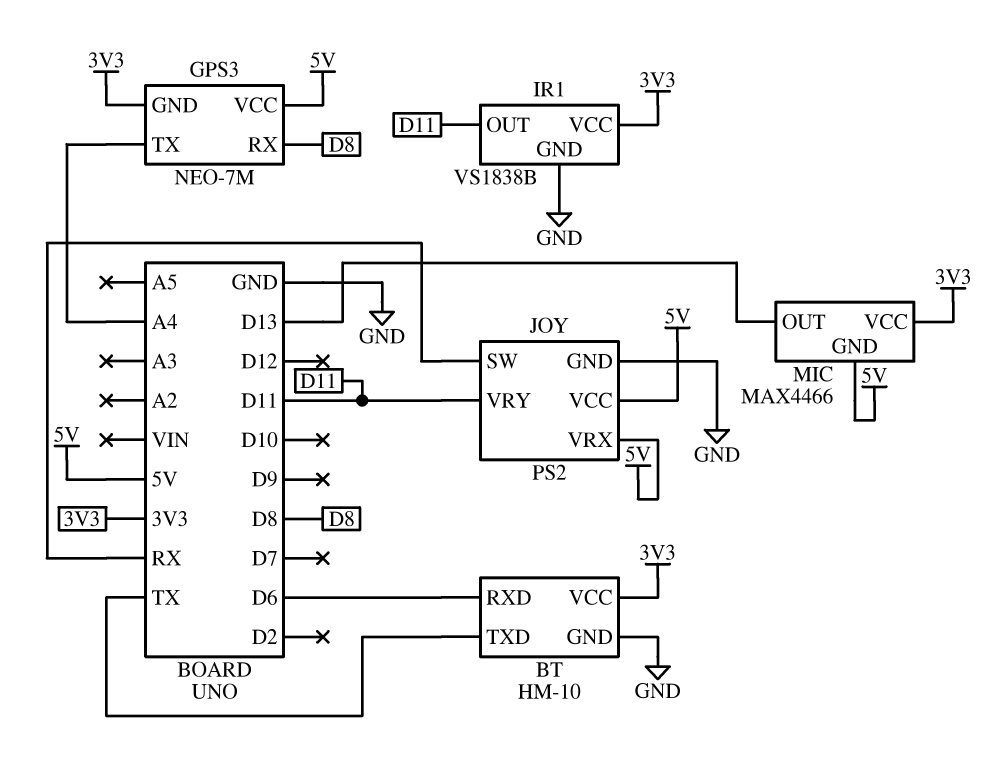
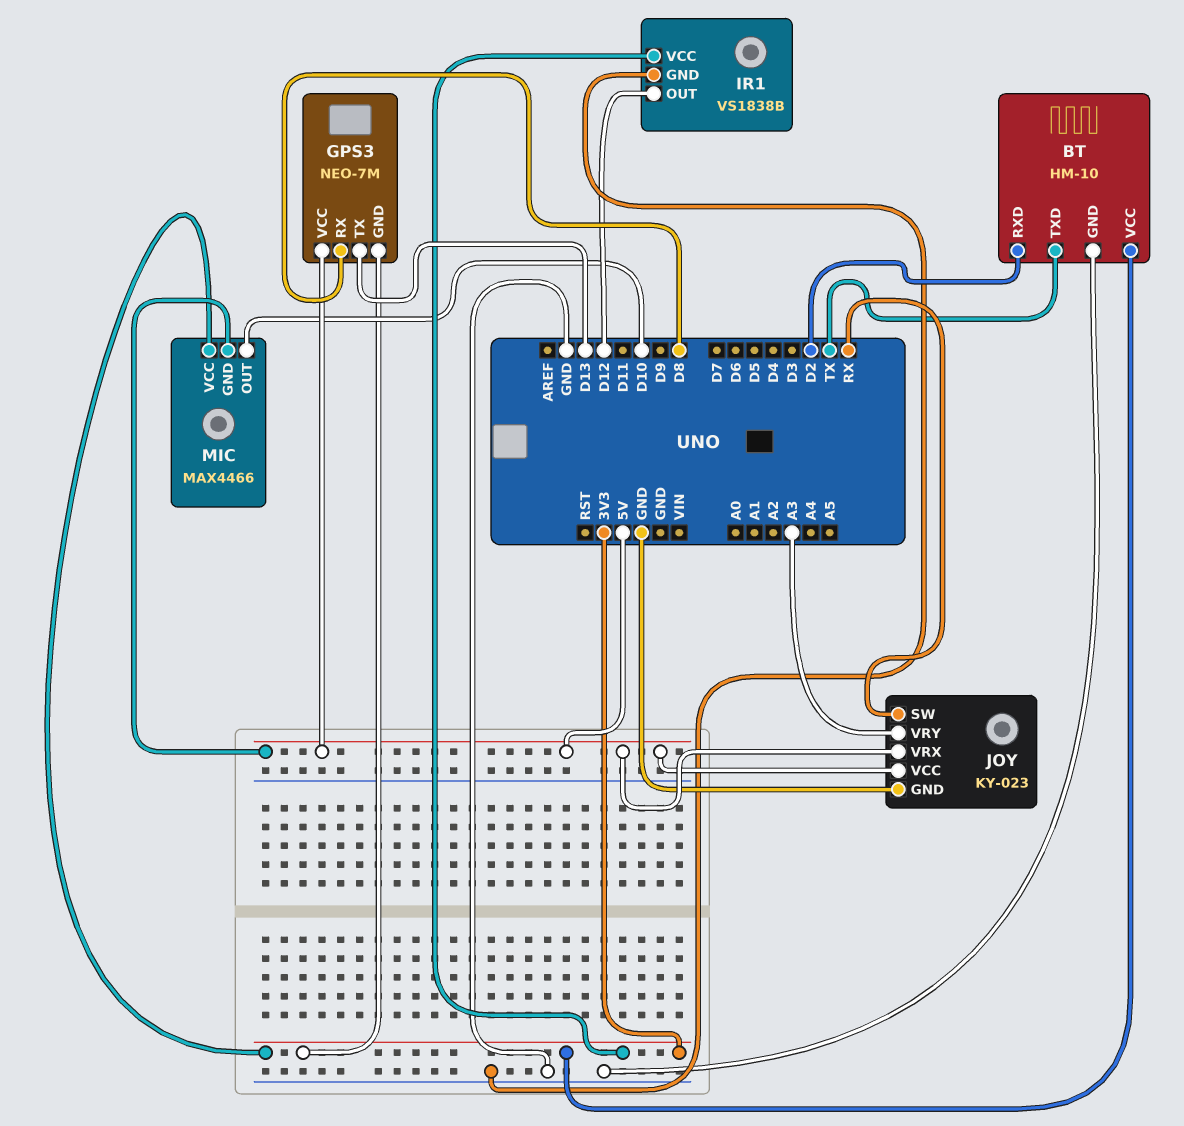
BT pin RXD: D6 -> D2
GPS3 pin TX: A4 -> D13
IR1 pin OUT: D11 -> D12
JOY: PS2 -> KY-023
JOY pin VRY: D11 -> A3
MIC pin OUT: D13 -> D10

